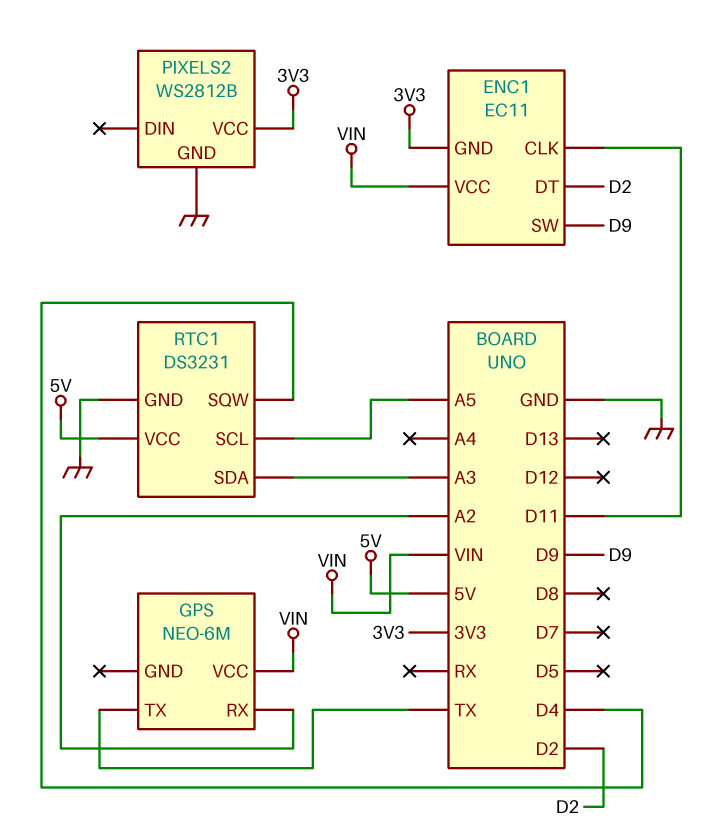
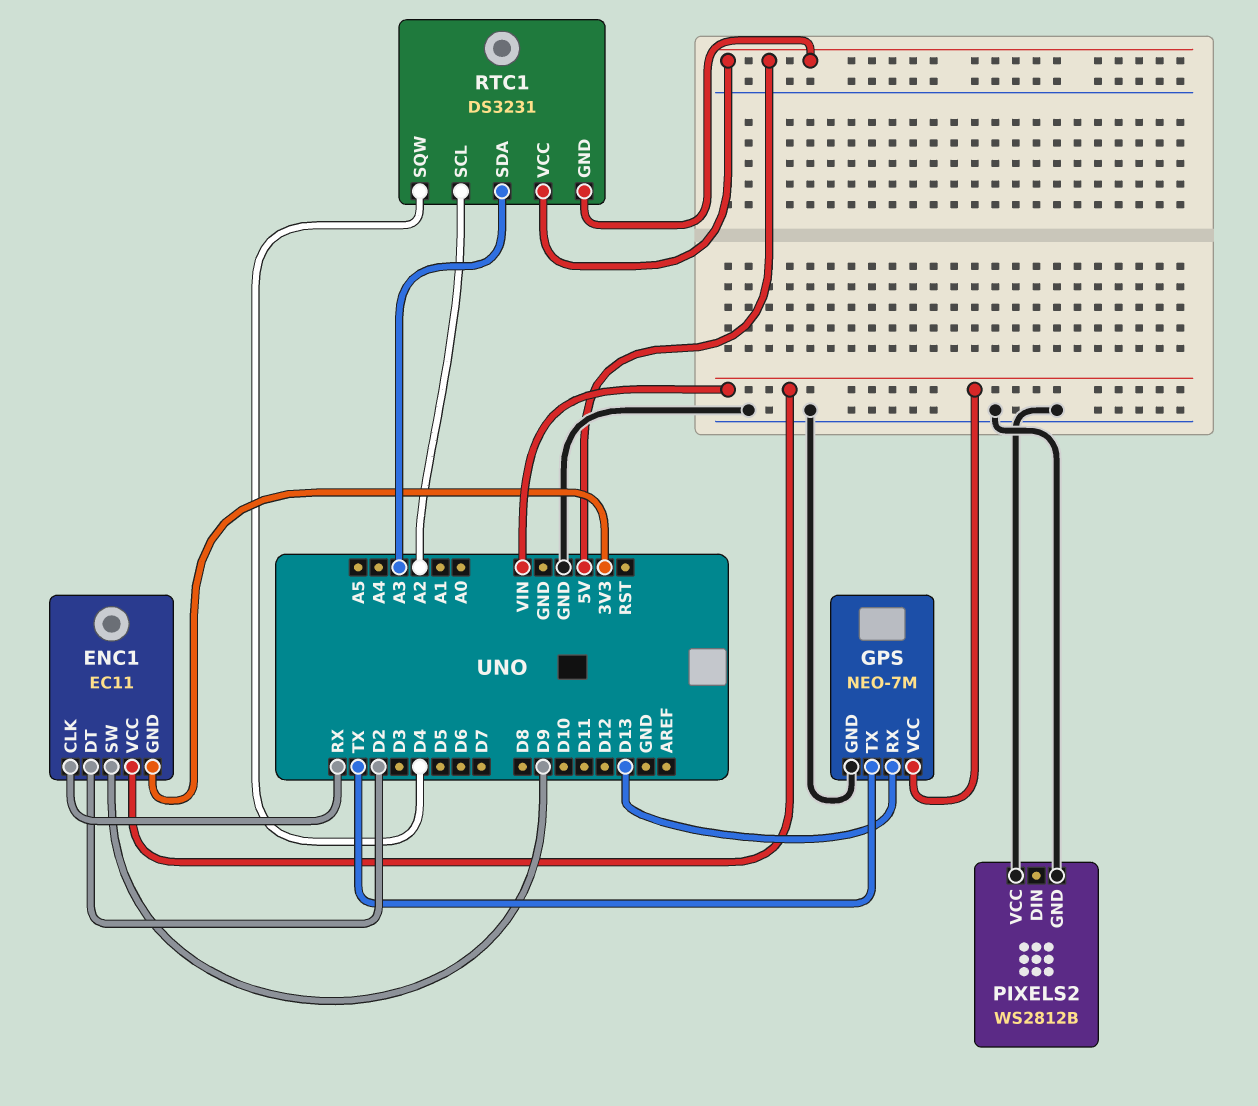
ENC1 pin CLK: D11 -> RX
GPS: NEO-6M -> NEO-7M
GPS pin GND: none -> GND
GPS pin RX: A2 -> D13
PIXELS2 pin VCC: 3V3 -> GND
RTC1 pin GND: GND -> 5V
RTC1 pin SCL: A5 -> A2

